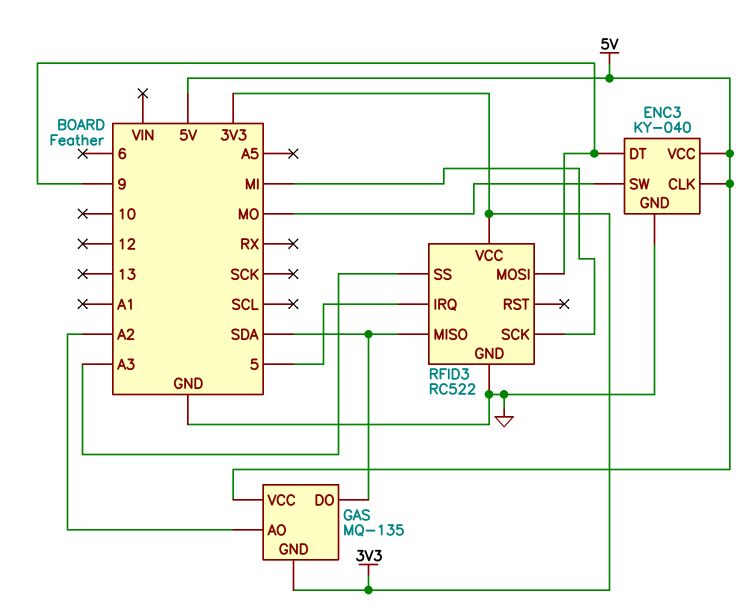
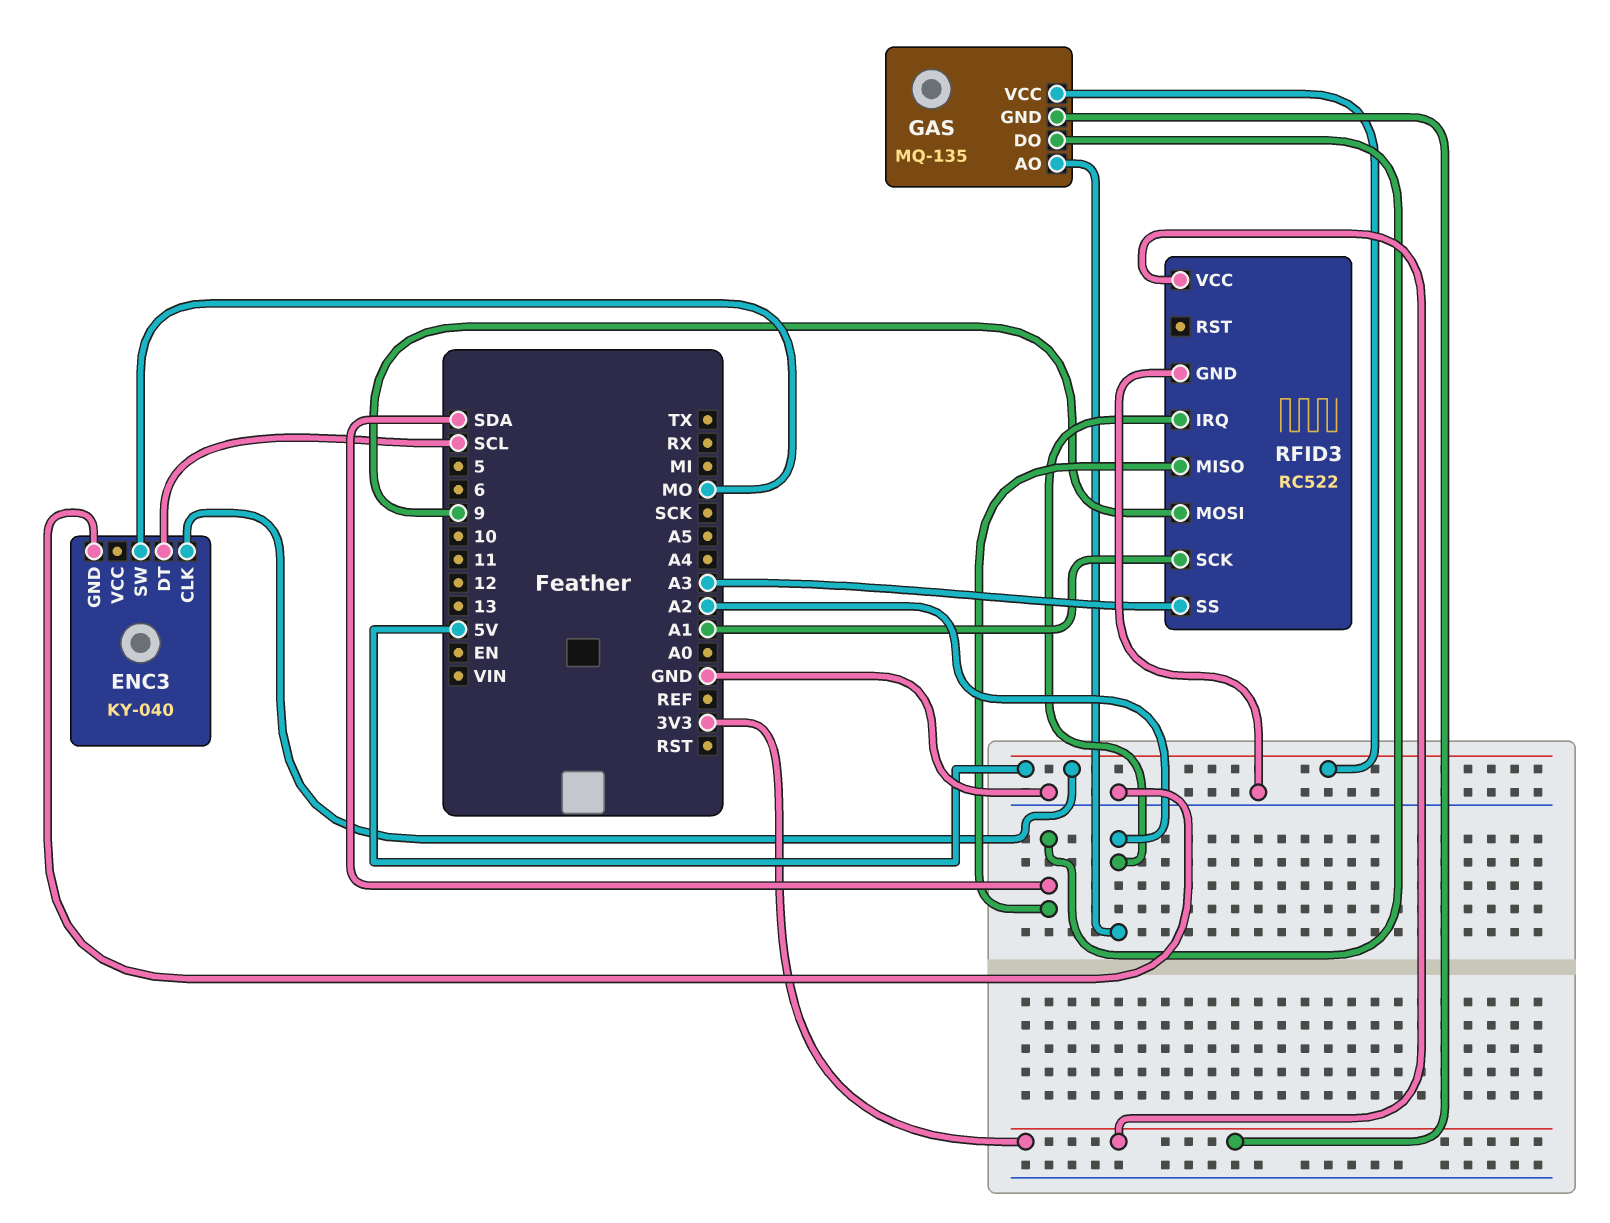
ENC3 pin DT: 9 -> SCL
ENC3 pin VCC: 5V -> none
RFID3 pin IRQ: 5 -> A2
RFID3 pin SCK: MI -> A1

